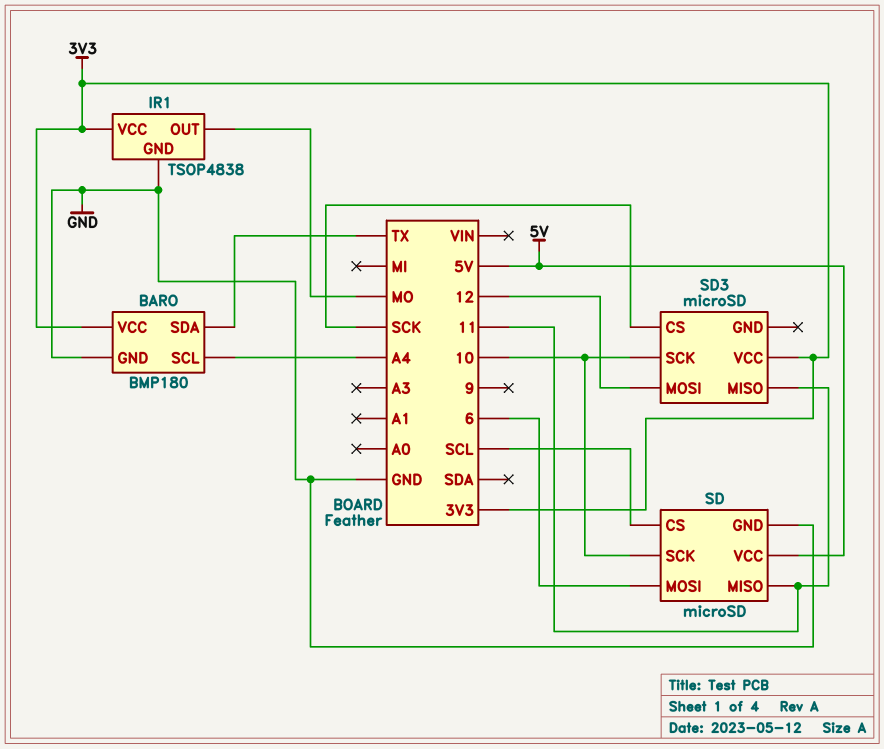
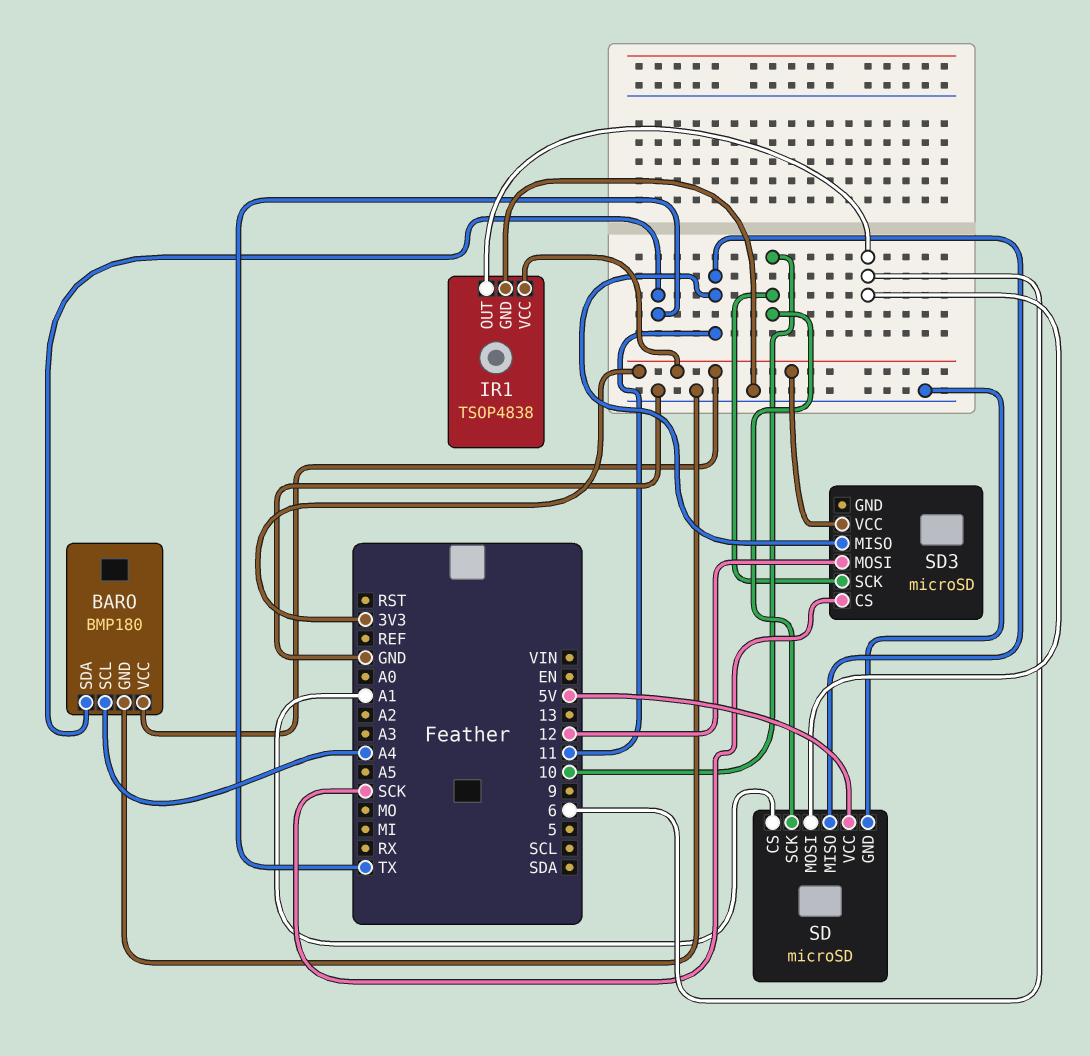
IR1 pin OUT: MO -> 6
SD pin CS: SCL -> A1

